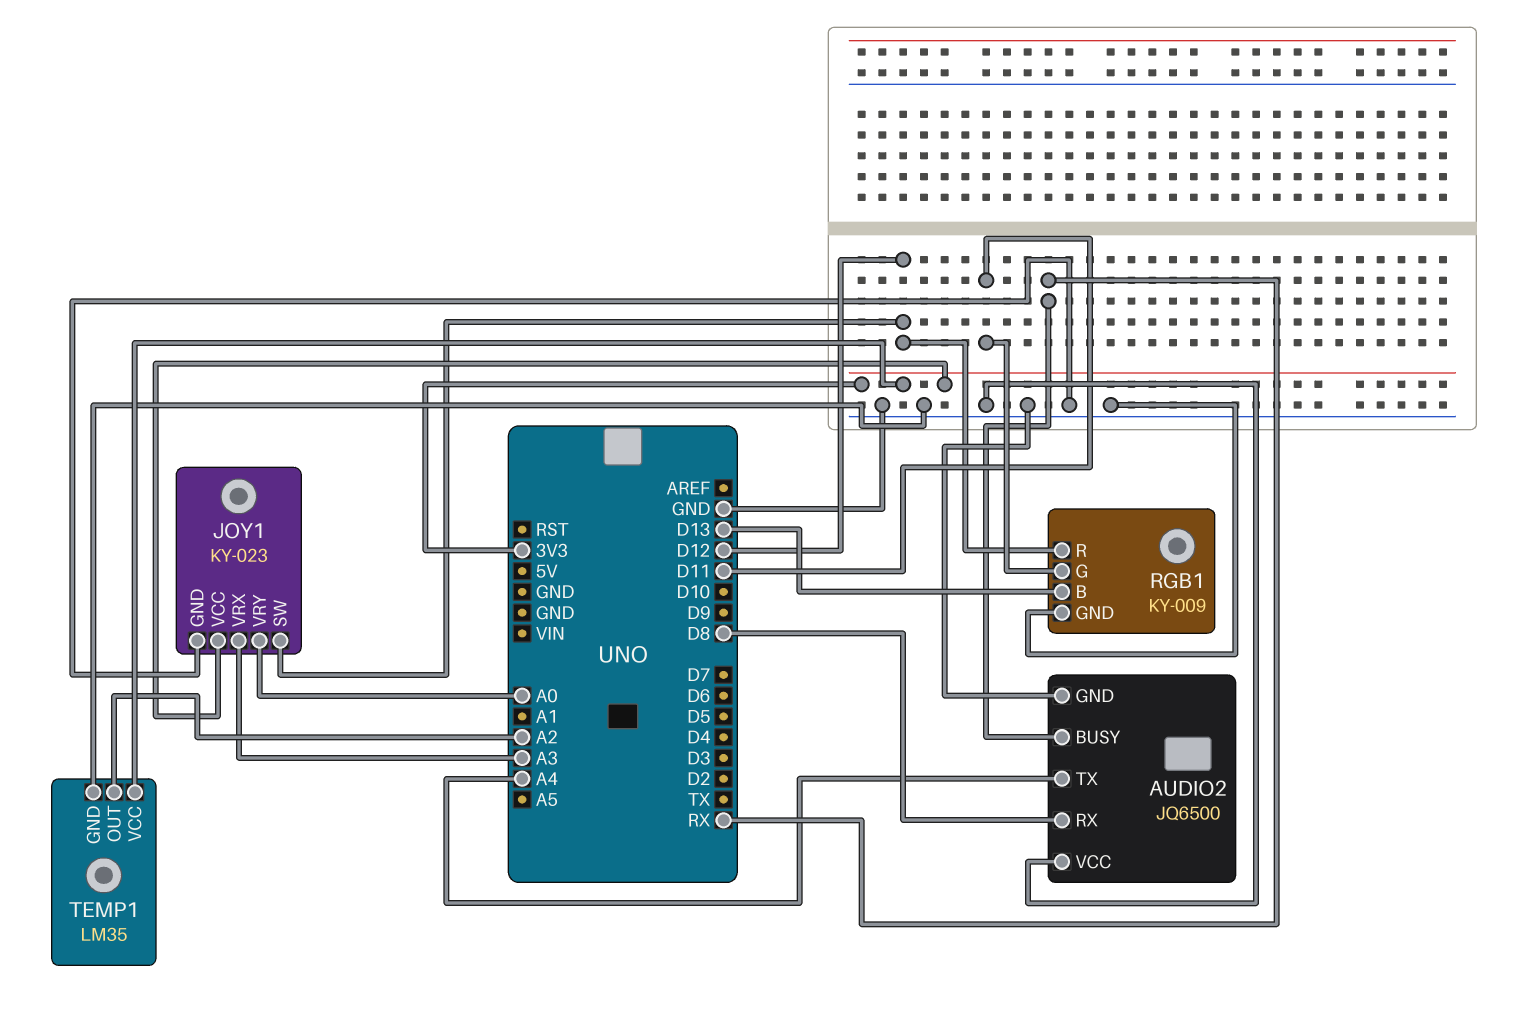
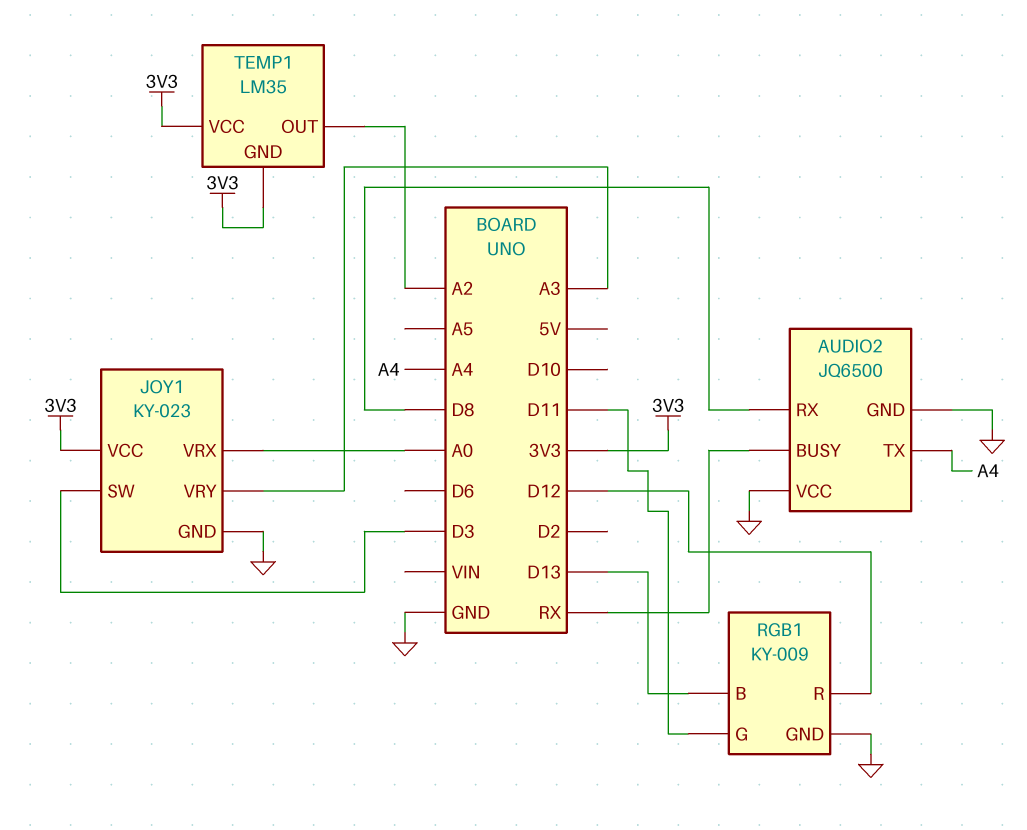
JOY1 pin SW: D12 -> D3
JOY1 pin VRX: A3 -> A0
JOY1 pin VRY: A0 -> A3
TEMP1 pin GND: GND -> 3V3

